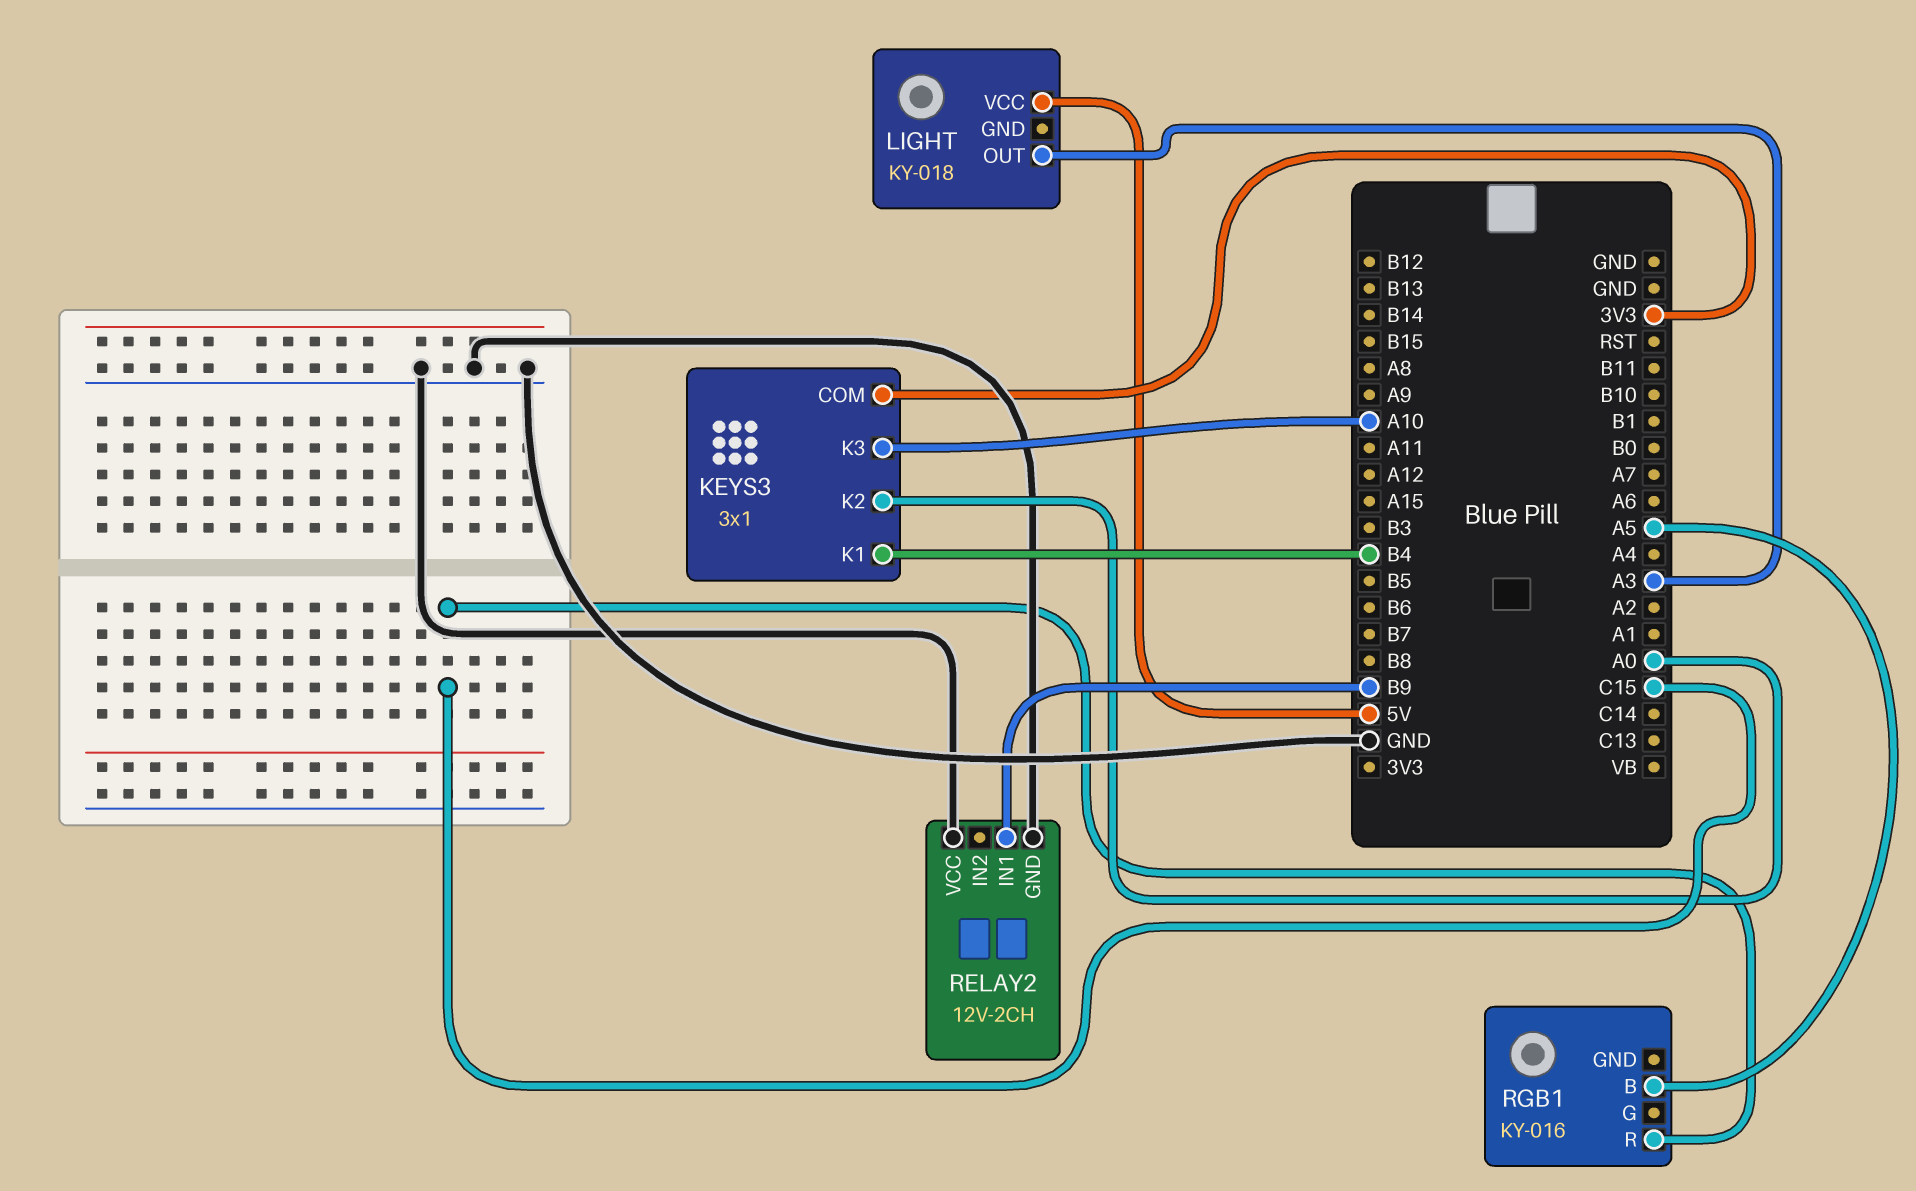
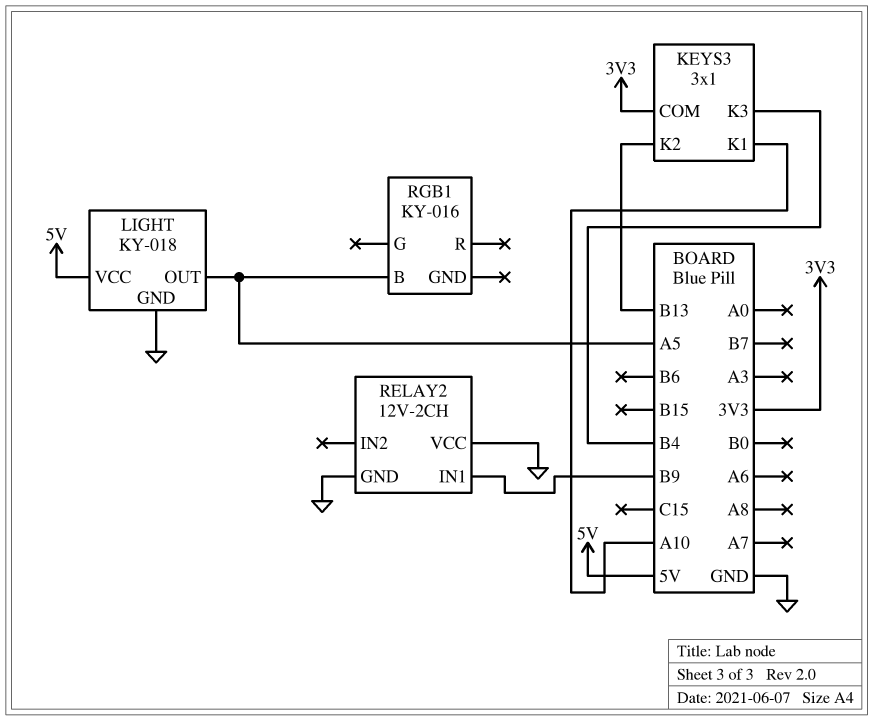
KEYS3 pin K1: B4 -> A10
KEYS3 pin K2: A0 -> B13
KEYS3 pin K3: A10 -> B4
LIGHT pin GND: none -> GND
LIGHT pin OUT: A3 -> A5
RGB1 pin R: C15 -> none

